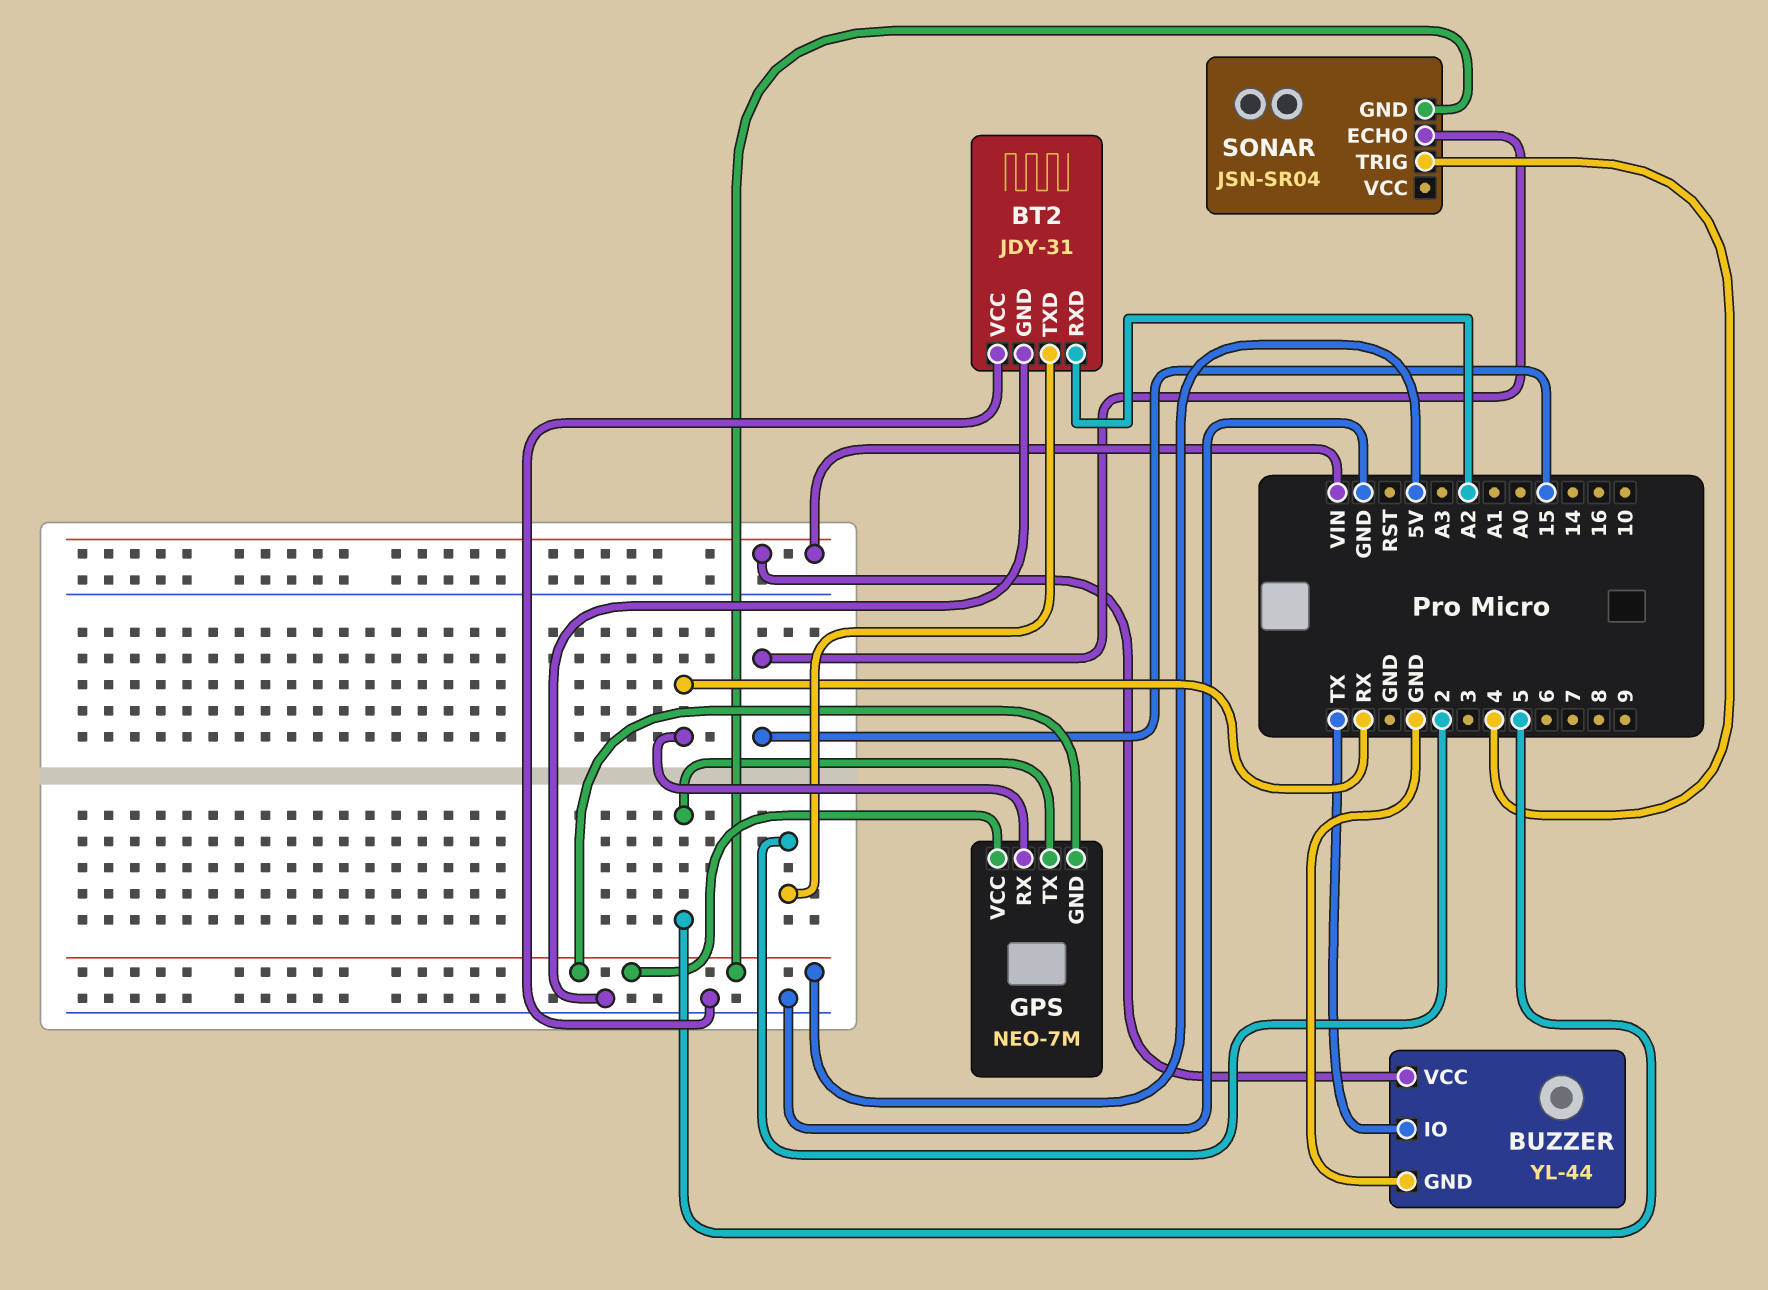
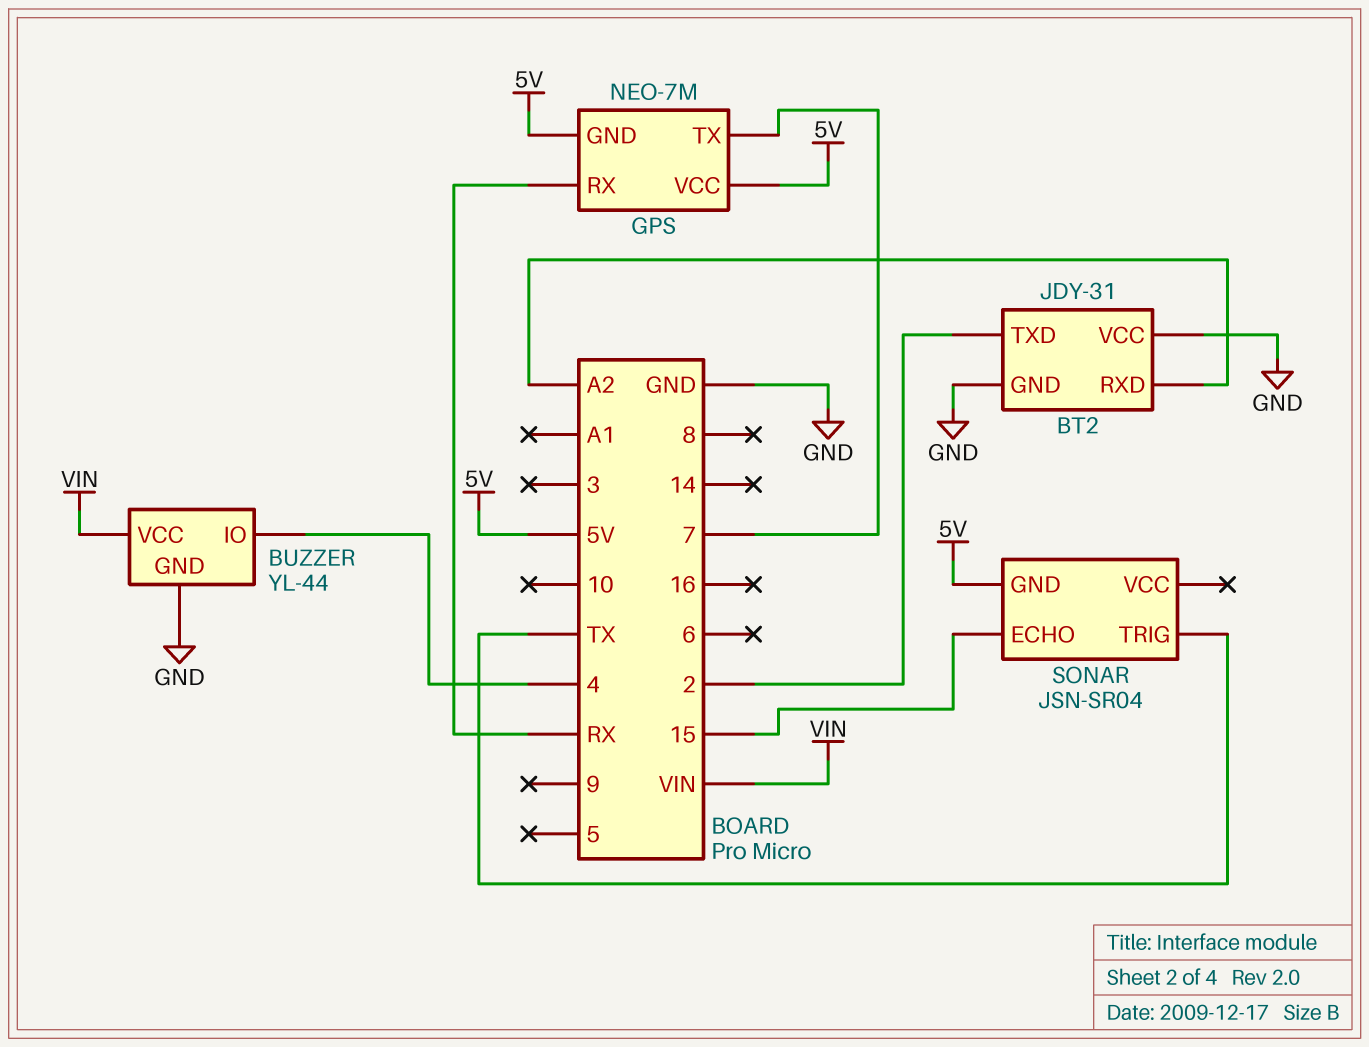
BUZZER pin IO: TX -> 4
GPS pin TX: 5 -> 7
SONAR pin TRIG: 4 -> TX

